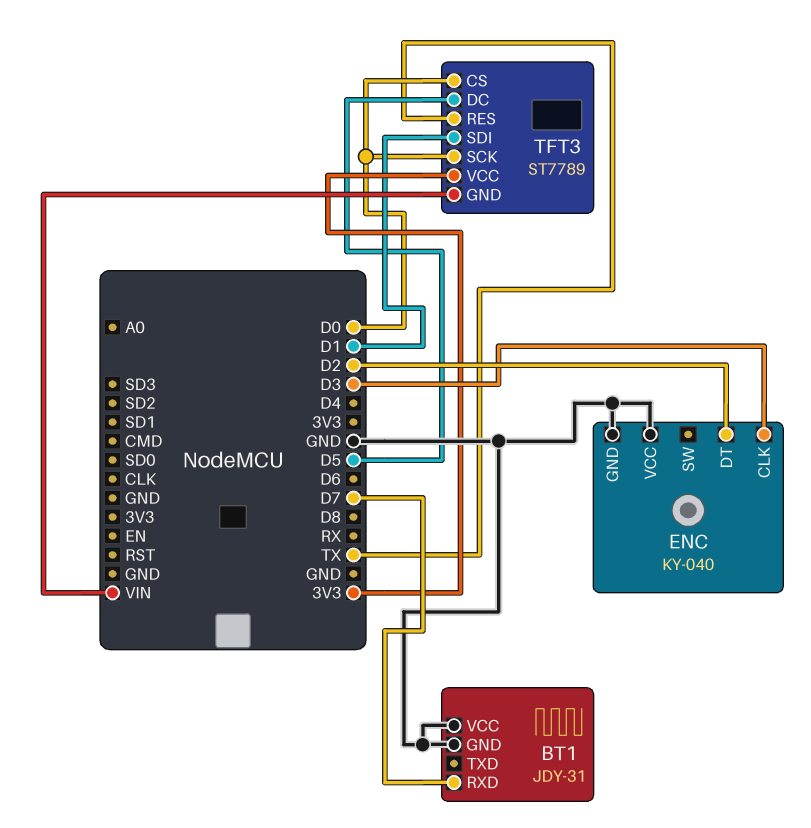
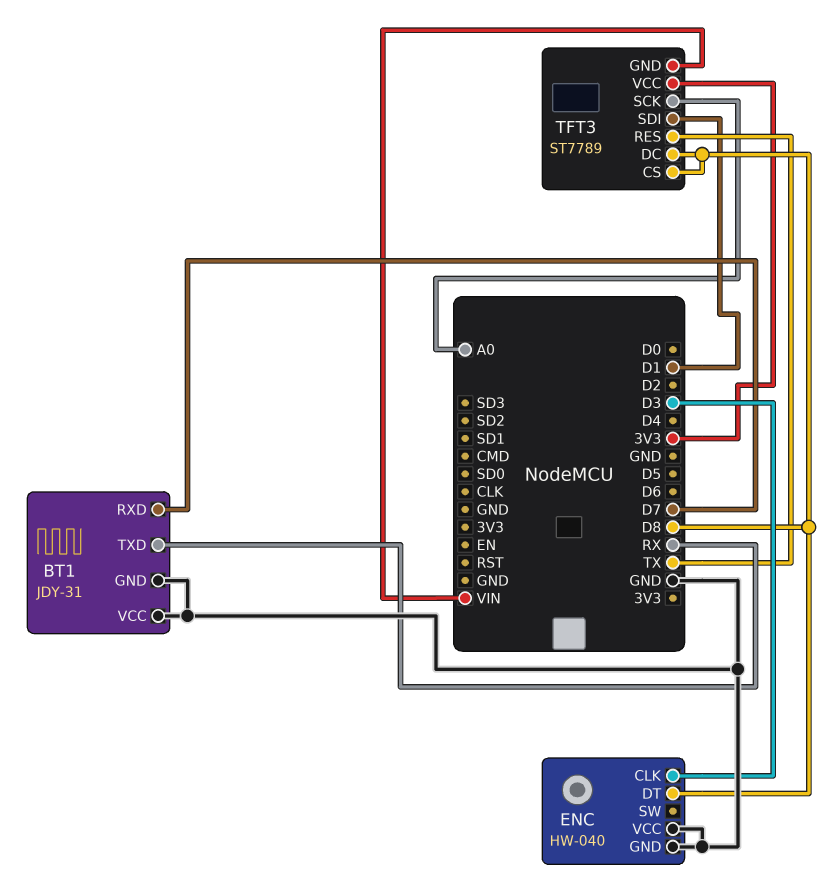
BT1 pin TXD: none -> RX
ENC: KY-040 -> HW-040
ENC pin DT: D2 -> D8
TFT3 pin CS: D0 -> D8
TFT3 pin DC: D5 -> D8
TFT3 pin SCK: D0 -> A0

